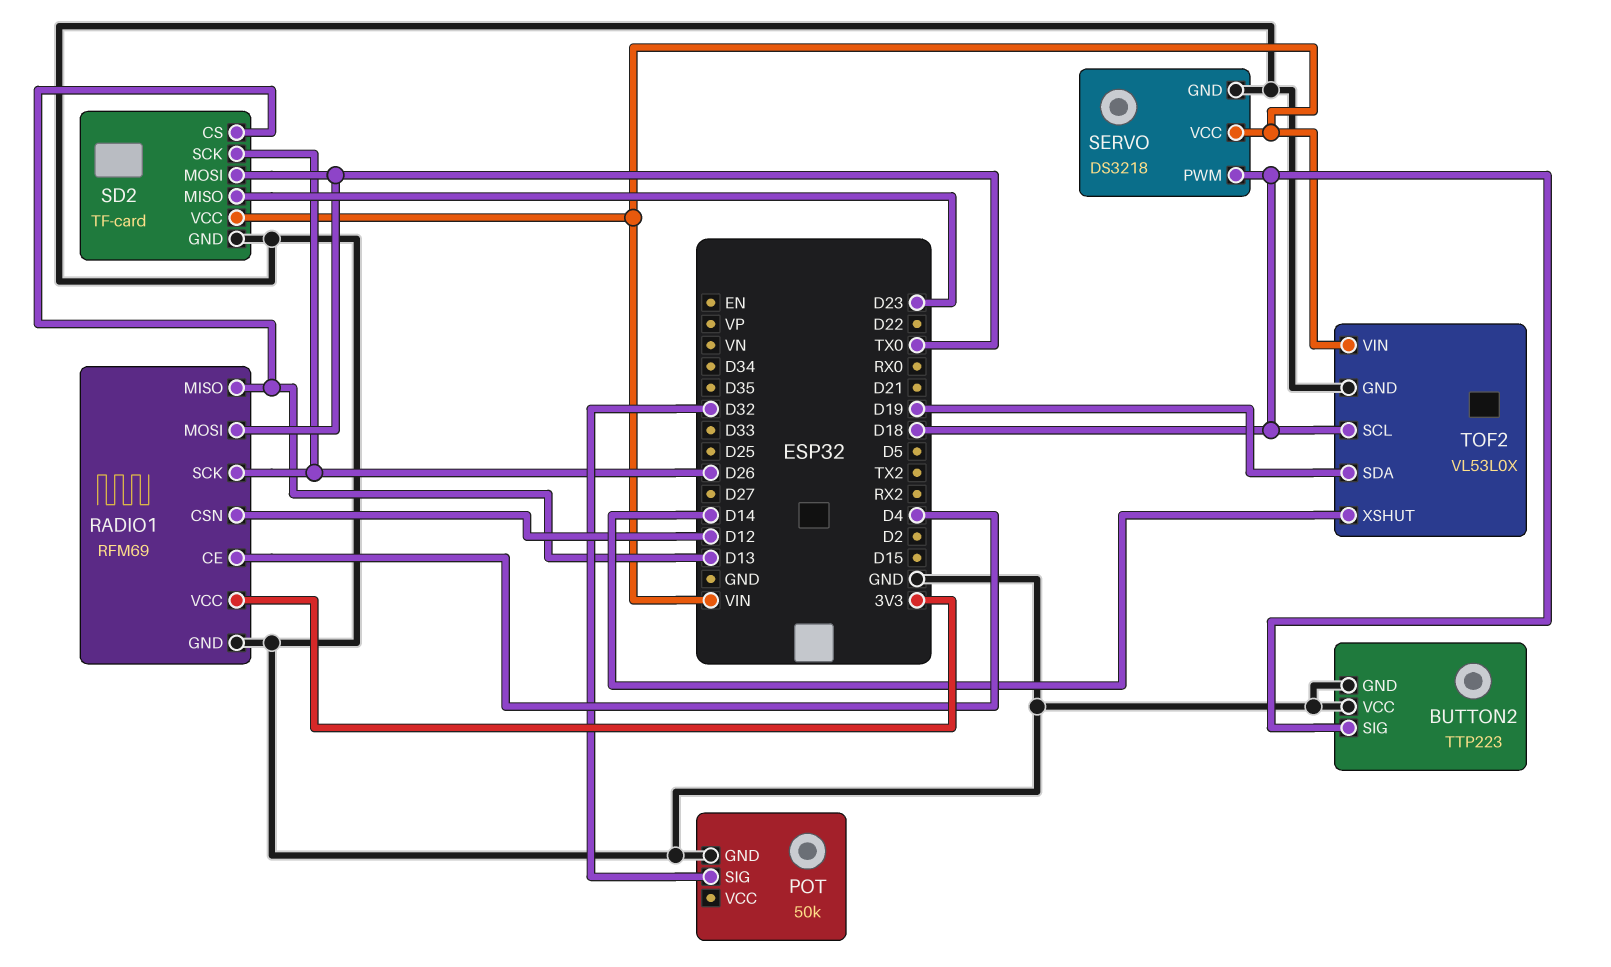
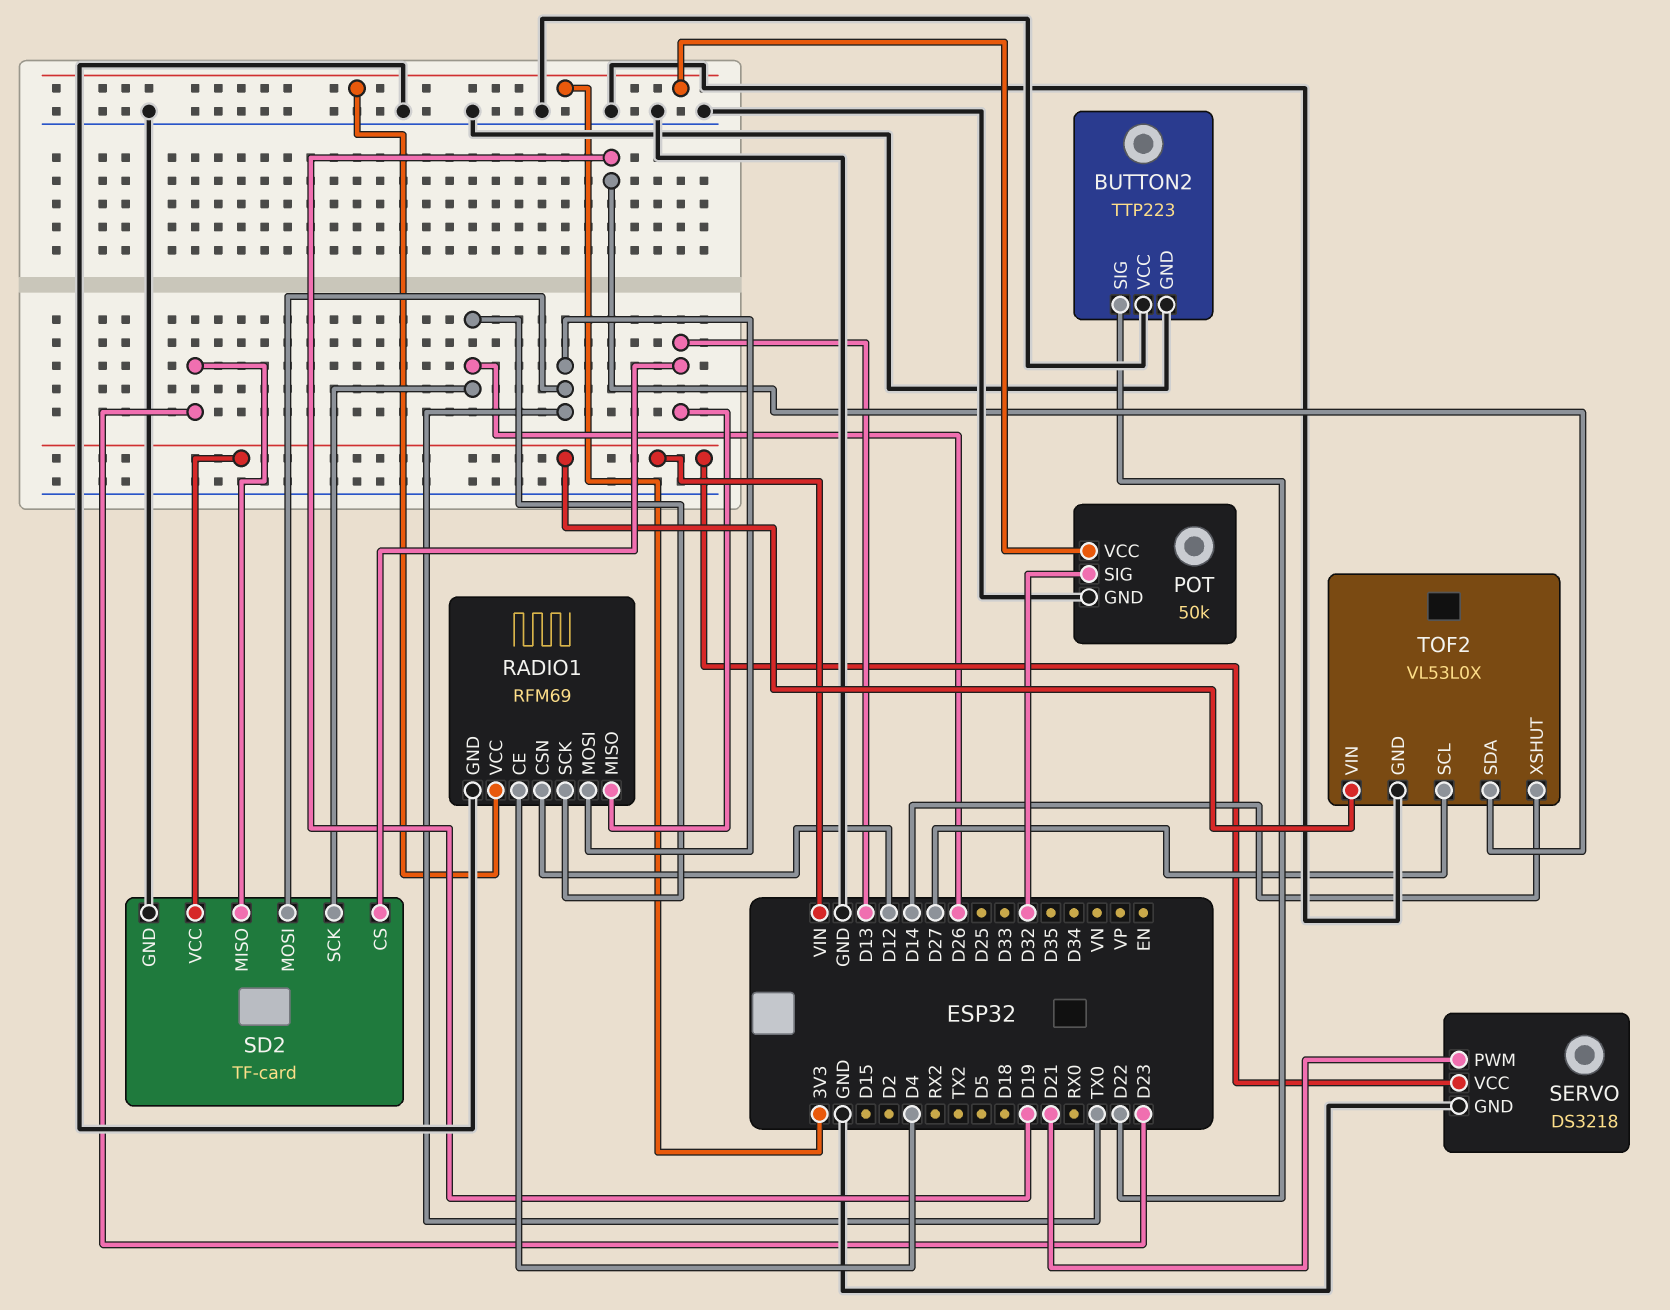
BUTTON2 pin SIG: D18 -> D22
POT pin VCC: none -> 3V3
SERVO pin PWM: D18 -> D21
TOF2 pin SCL: D18 -> D27

